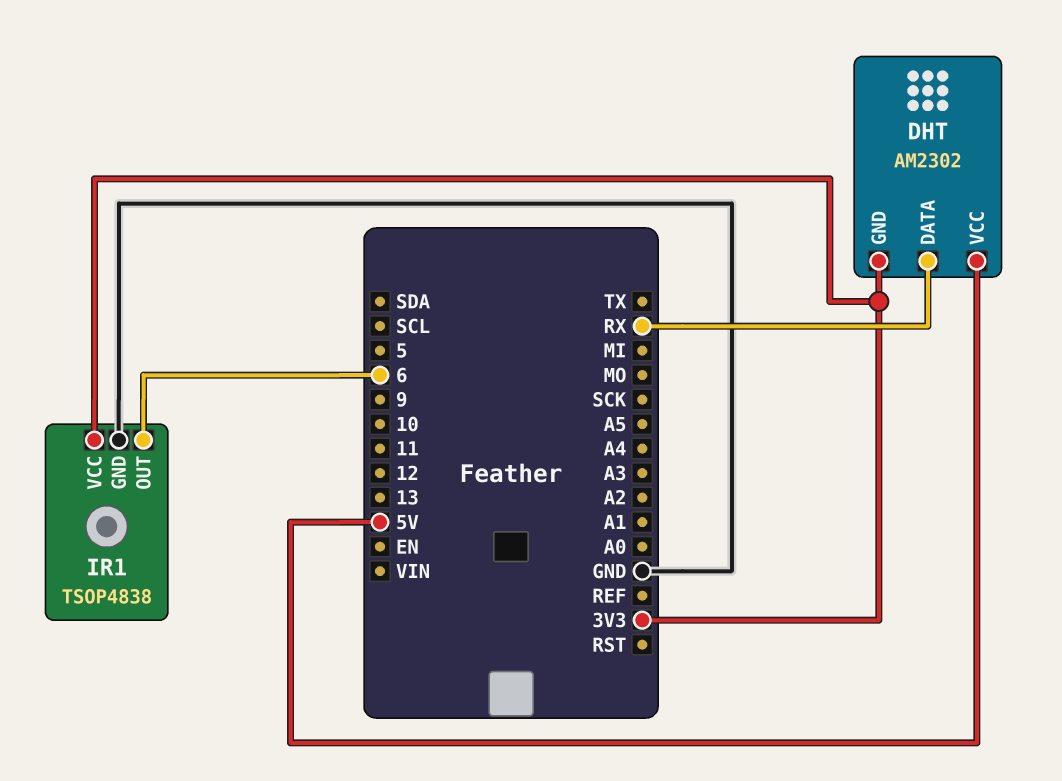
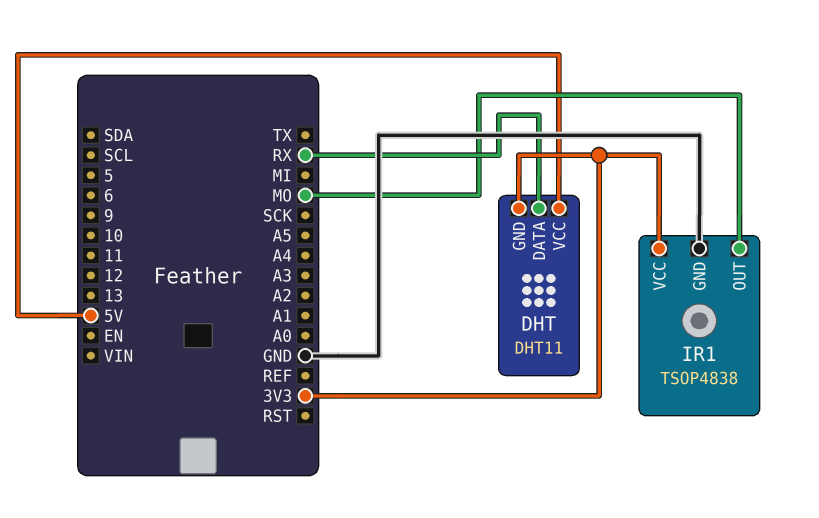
DHT: AM2302 -> DHT11
IR1 pin OUT: 6 -> MO

